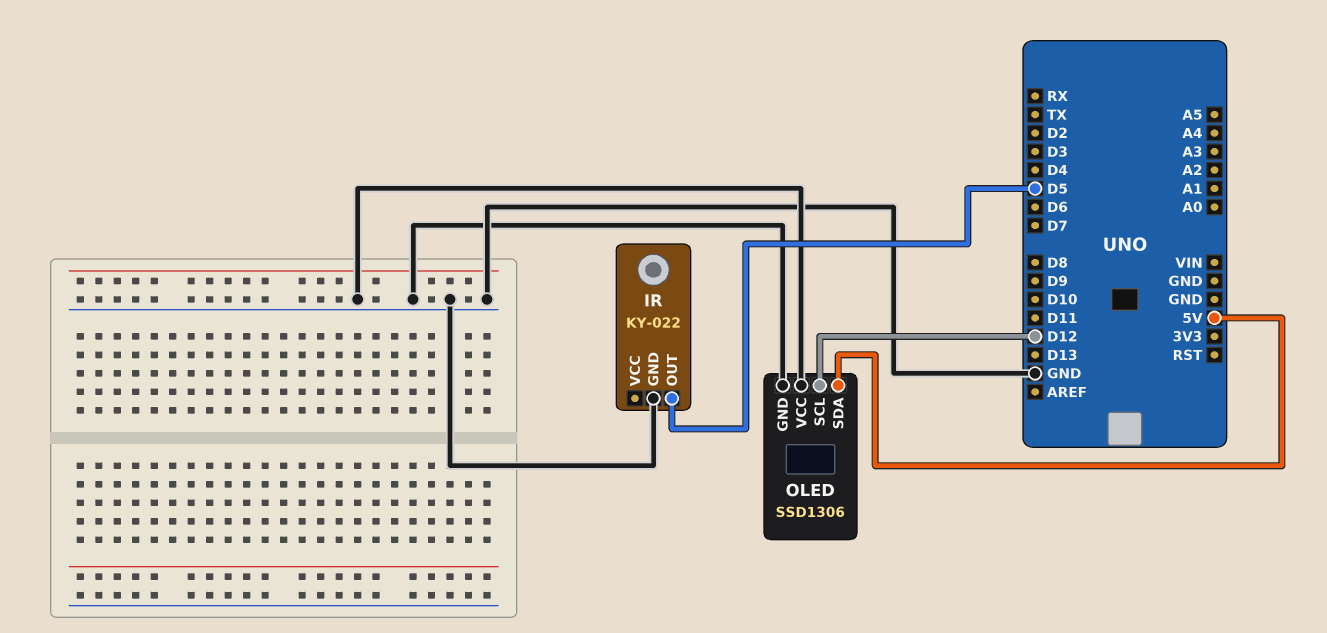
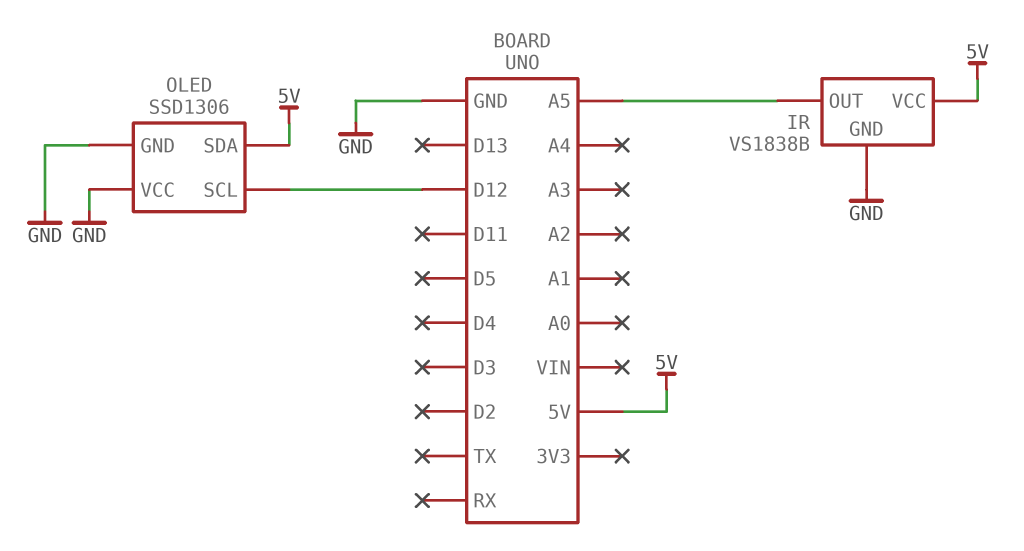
IR: KY-022 -> VS1838B
IR pin OUT: D5 -> A5
IR pin VCC: none -> 5V

